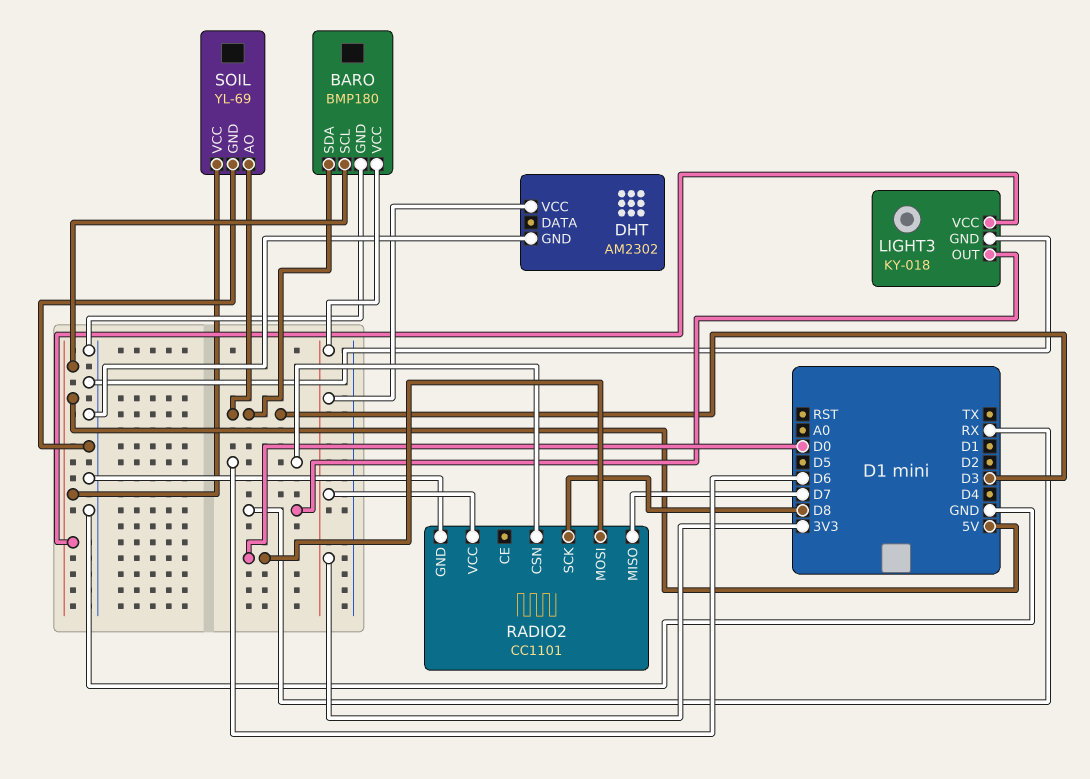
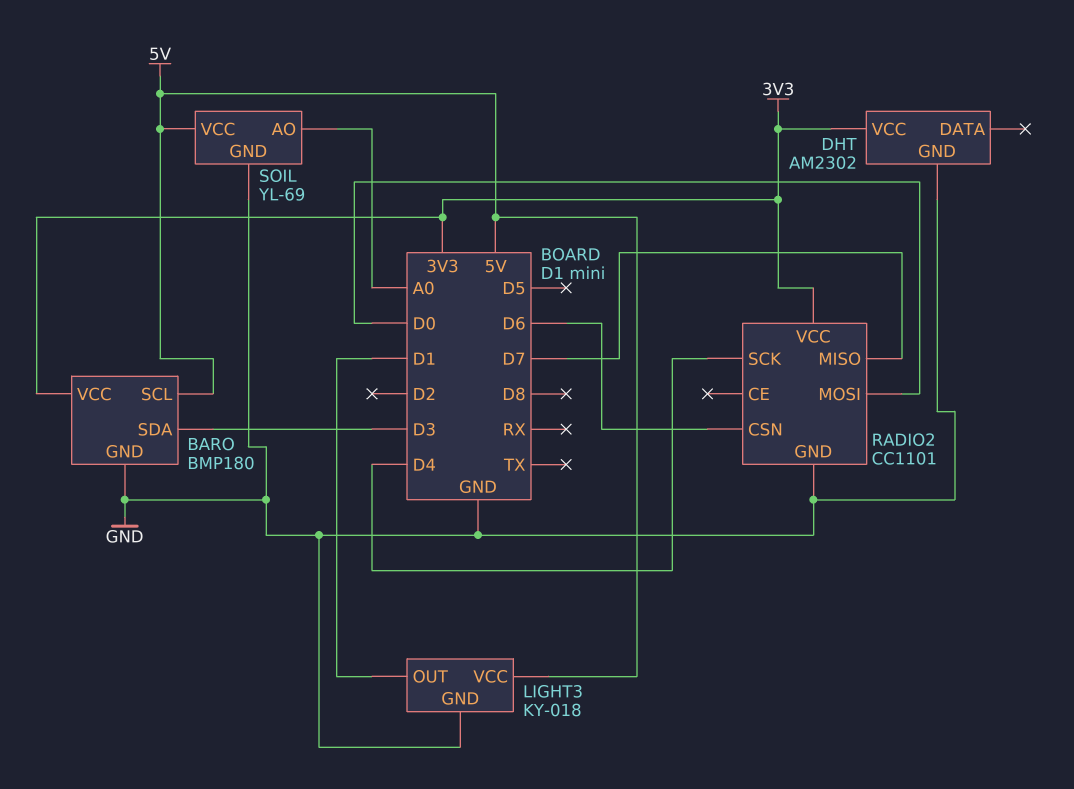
LIGHT3 pin OUT: RX -> D1
RADIO2 pin SCK: D8 -> D4
SOIL pin AO: D3 -> A0

